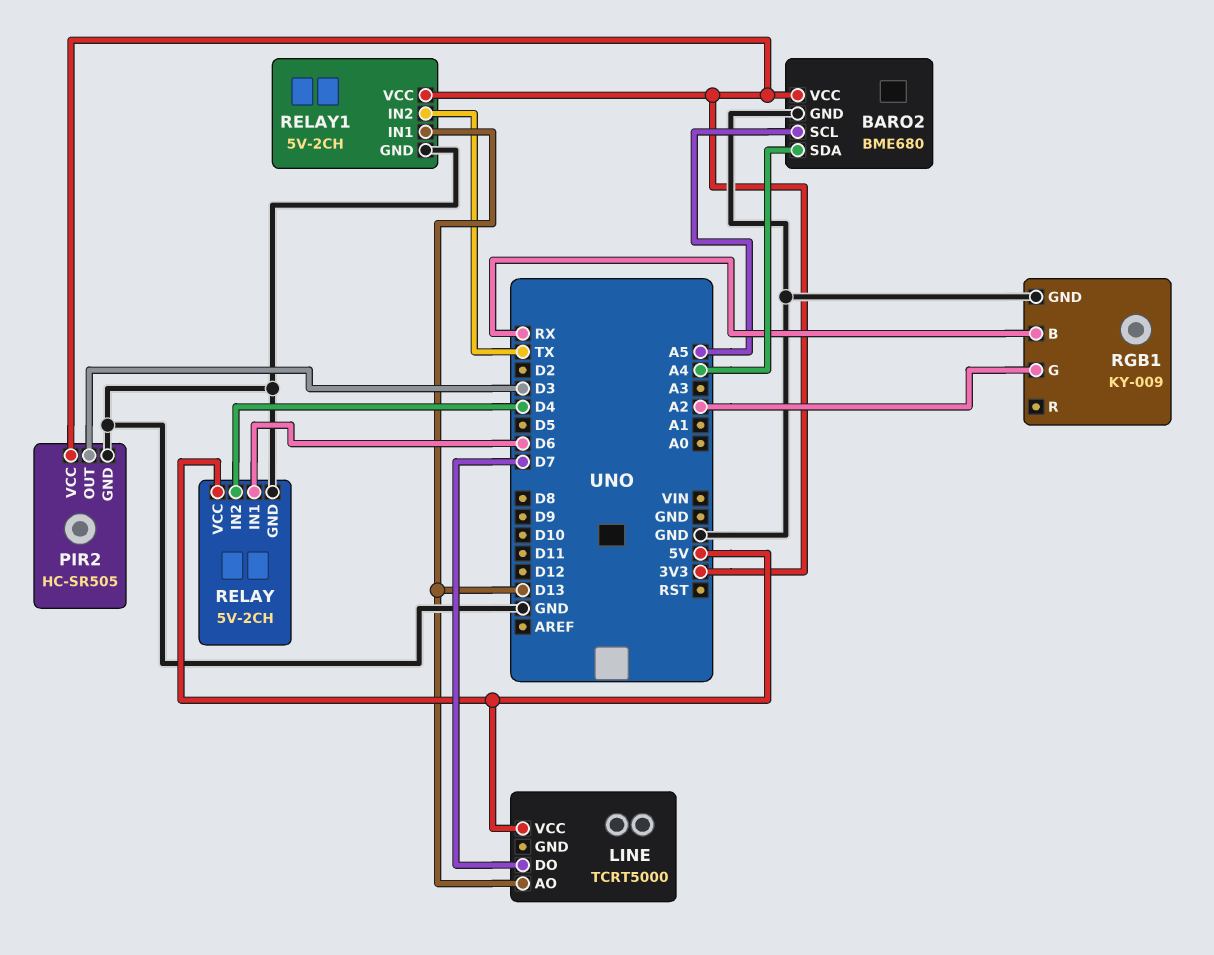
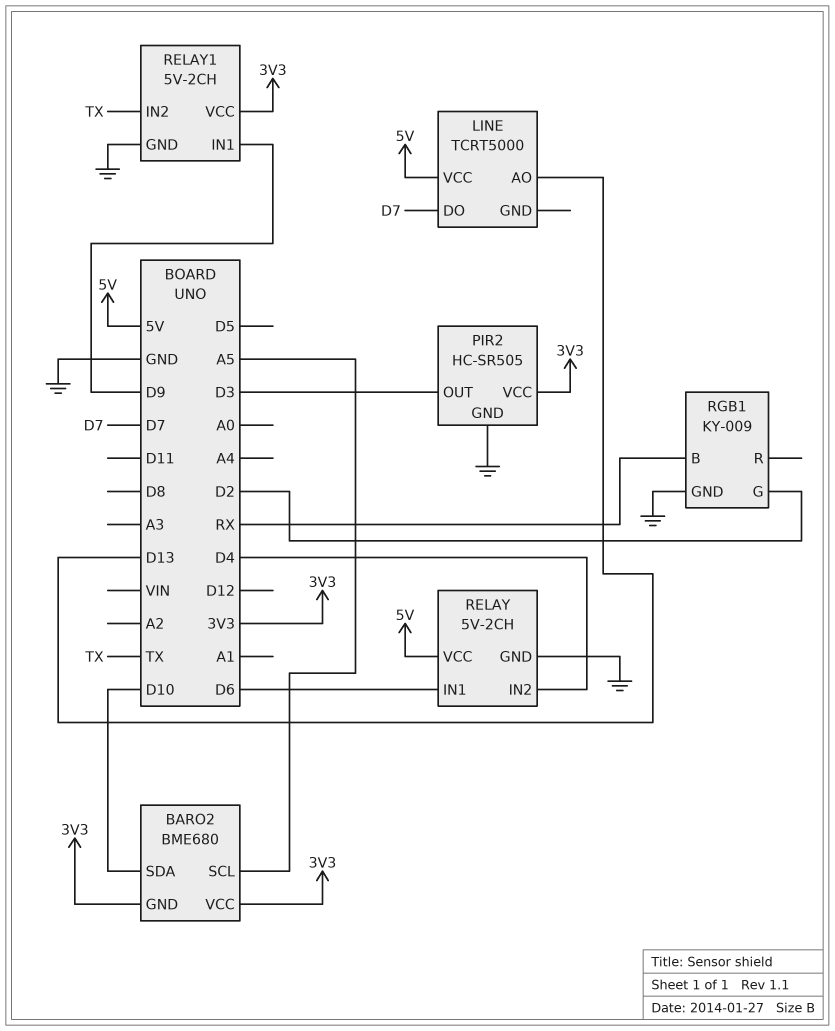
BARO2 pin GND: GND -> 3V3
BARO2 pin SDA: A4 -> D10
RELAY1 pin IN1: D13 -> D9
RGB1 pin G: A2 -> D2

